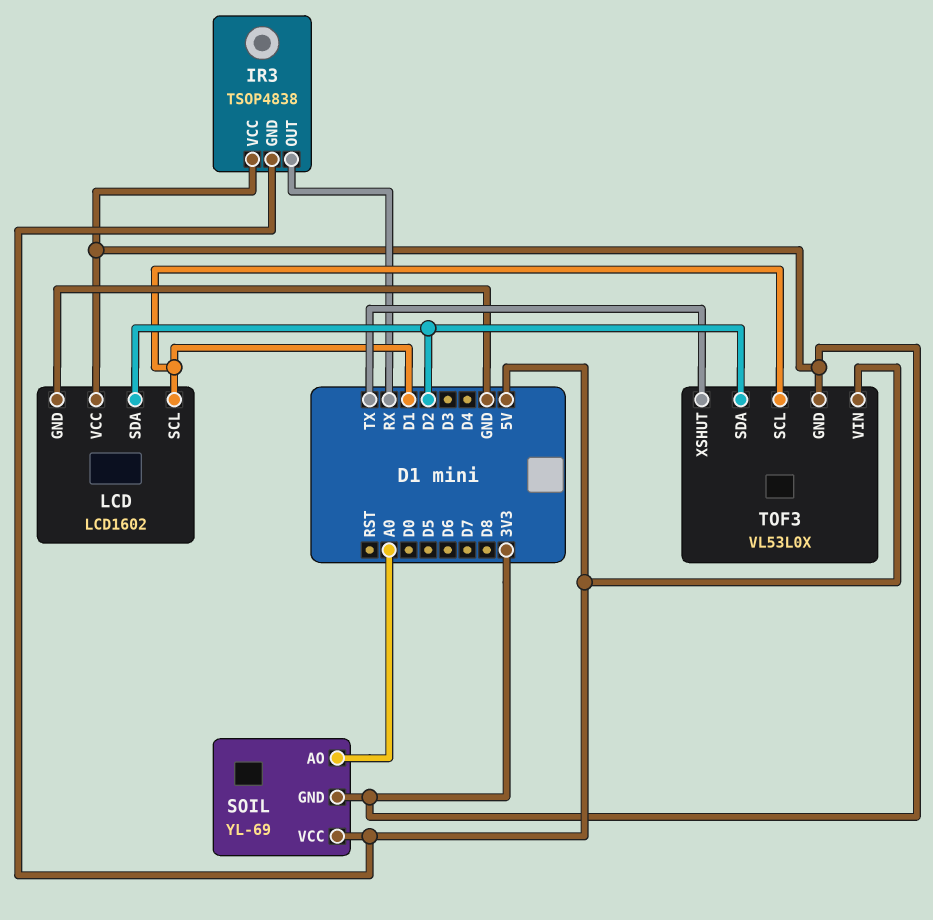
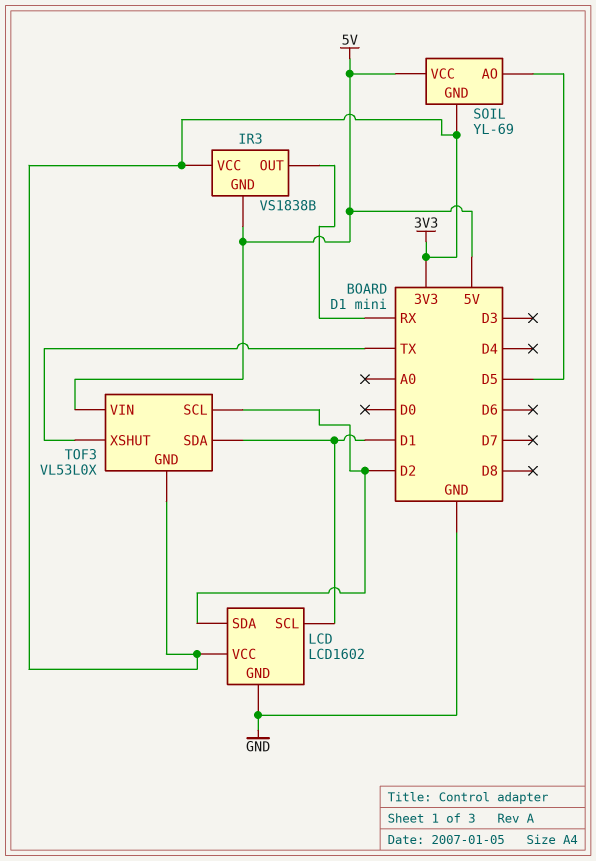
IR3: TSOP4838 -> VS1838B
SOIL pin AO: A0 -> D5
TOF3 pin SCL: D1 -> D2
TOF3 pin SDA: D2 -> D1

